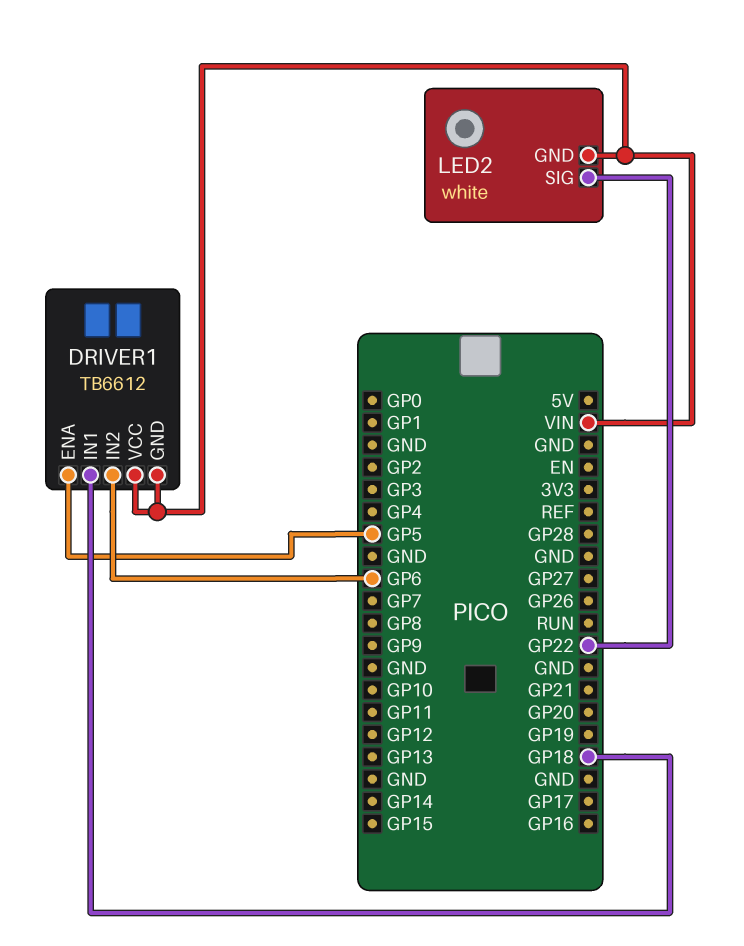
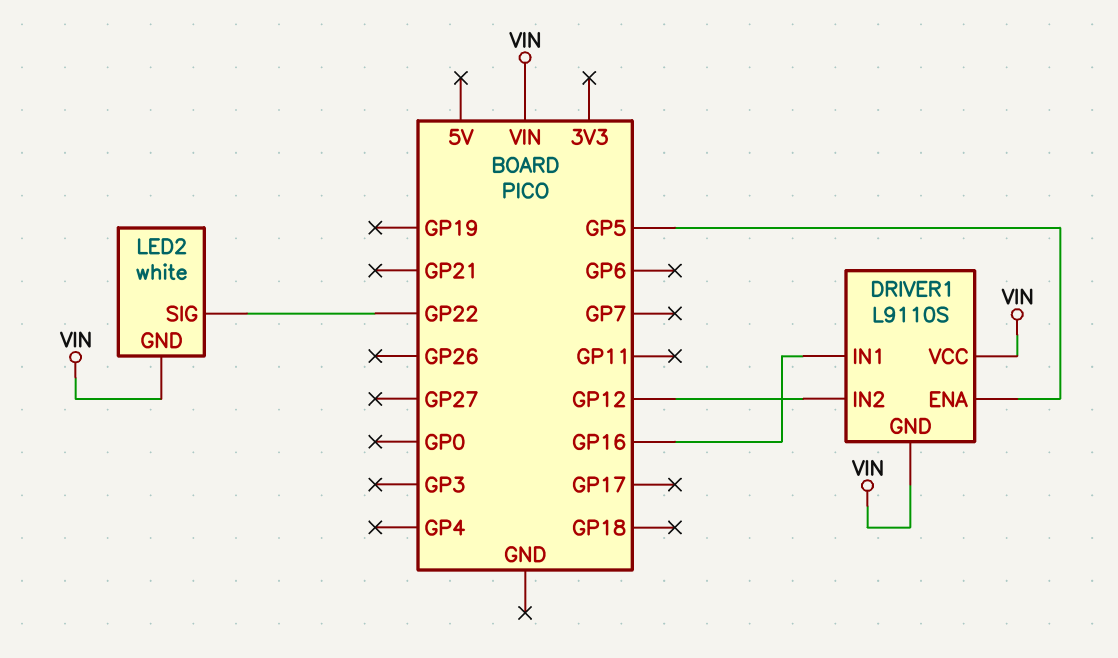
DRIVER1: TB6612 -> L9110S
DRIVER1 pin IN1: GP18 -> GP16
DRIVER1 pin IN2: GP6 -> GP12

